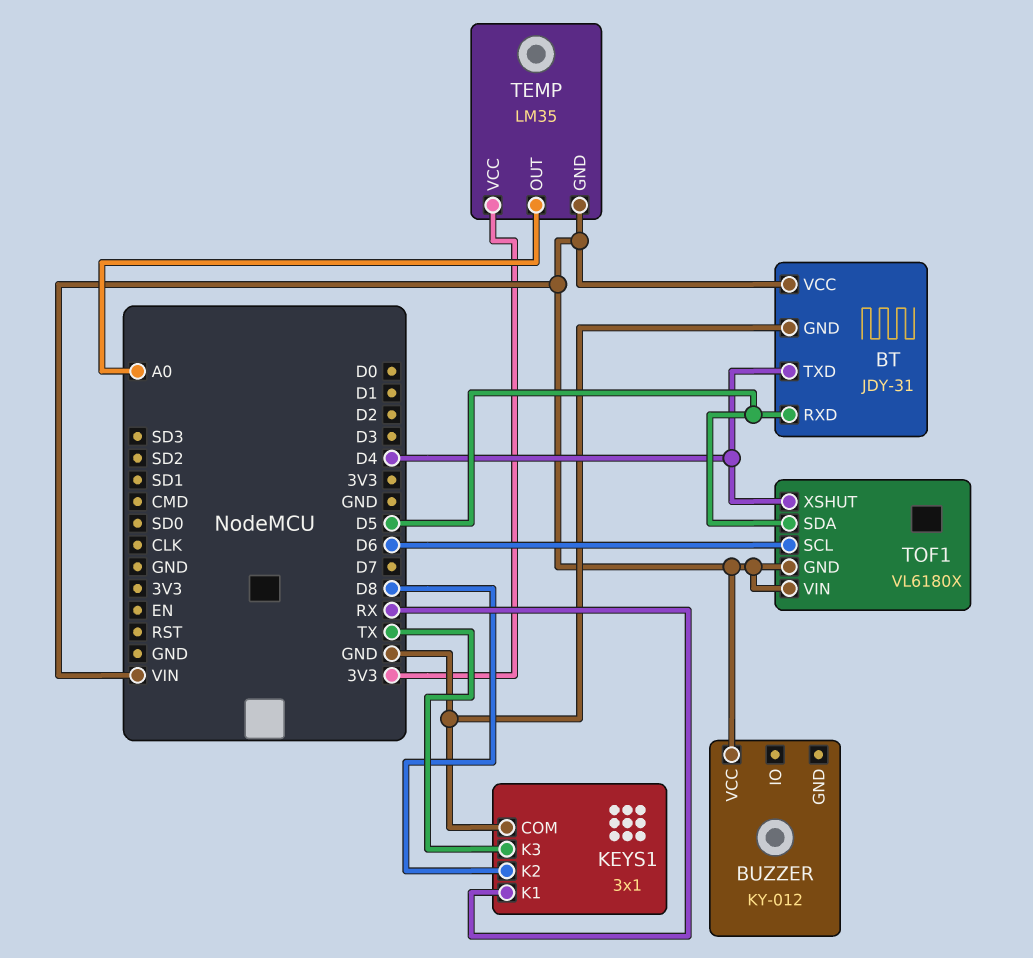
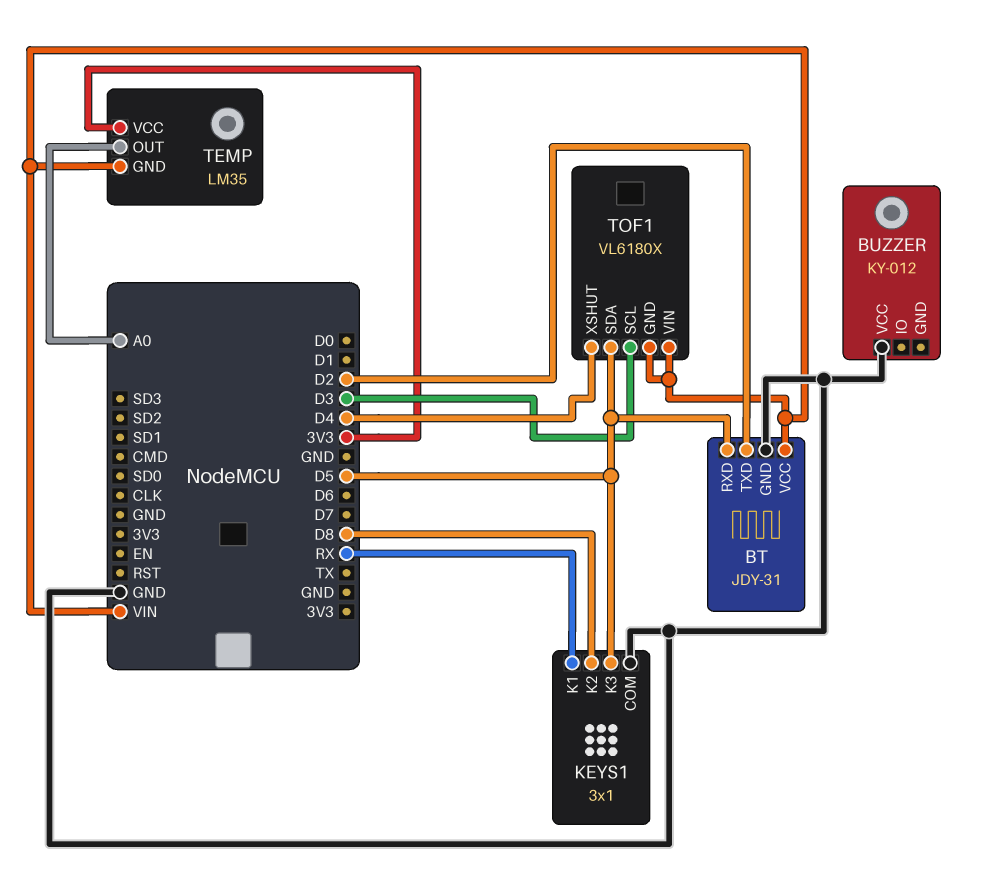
BT pin TXD: D4 -> D2
BUZZER pin VCC: VIN -> GND
KEYS1 pin K3: TX -> D5
TOF1 pin SCL: D6 -> D3

